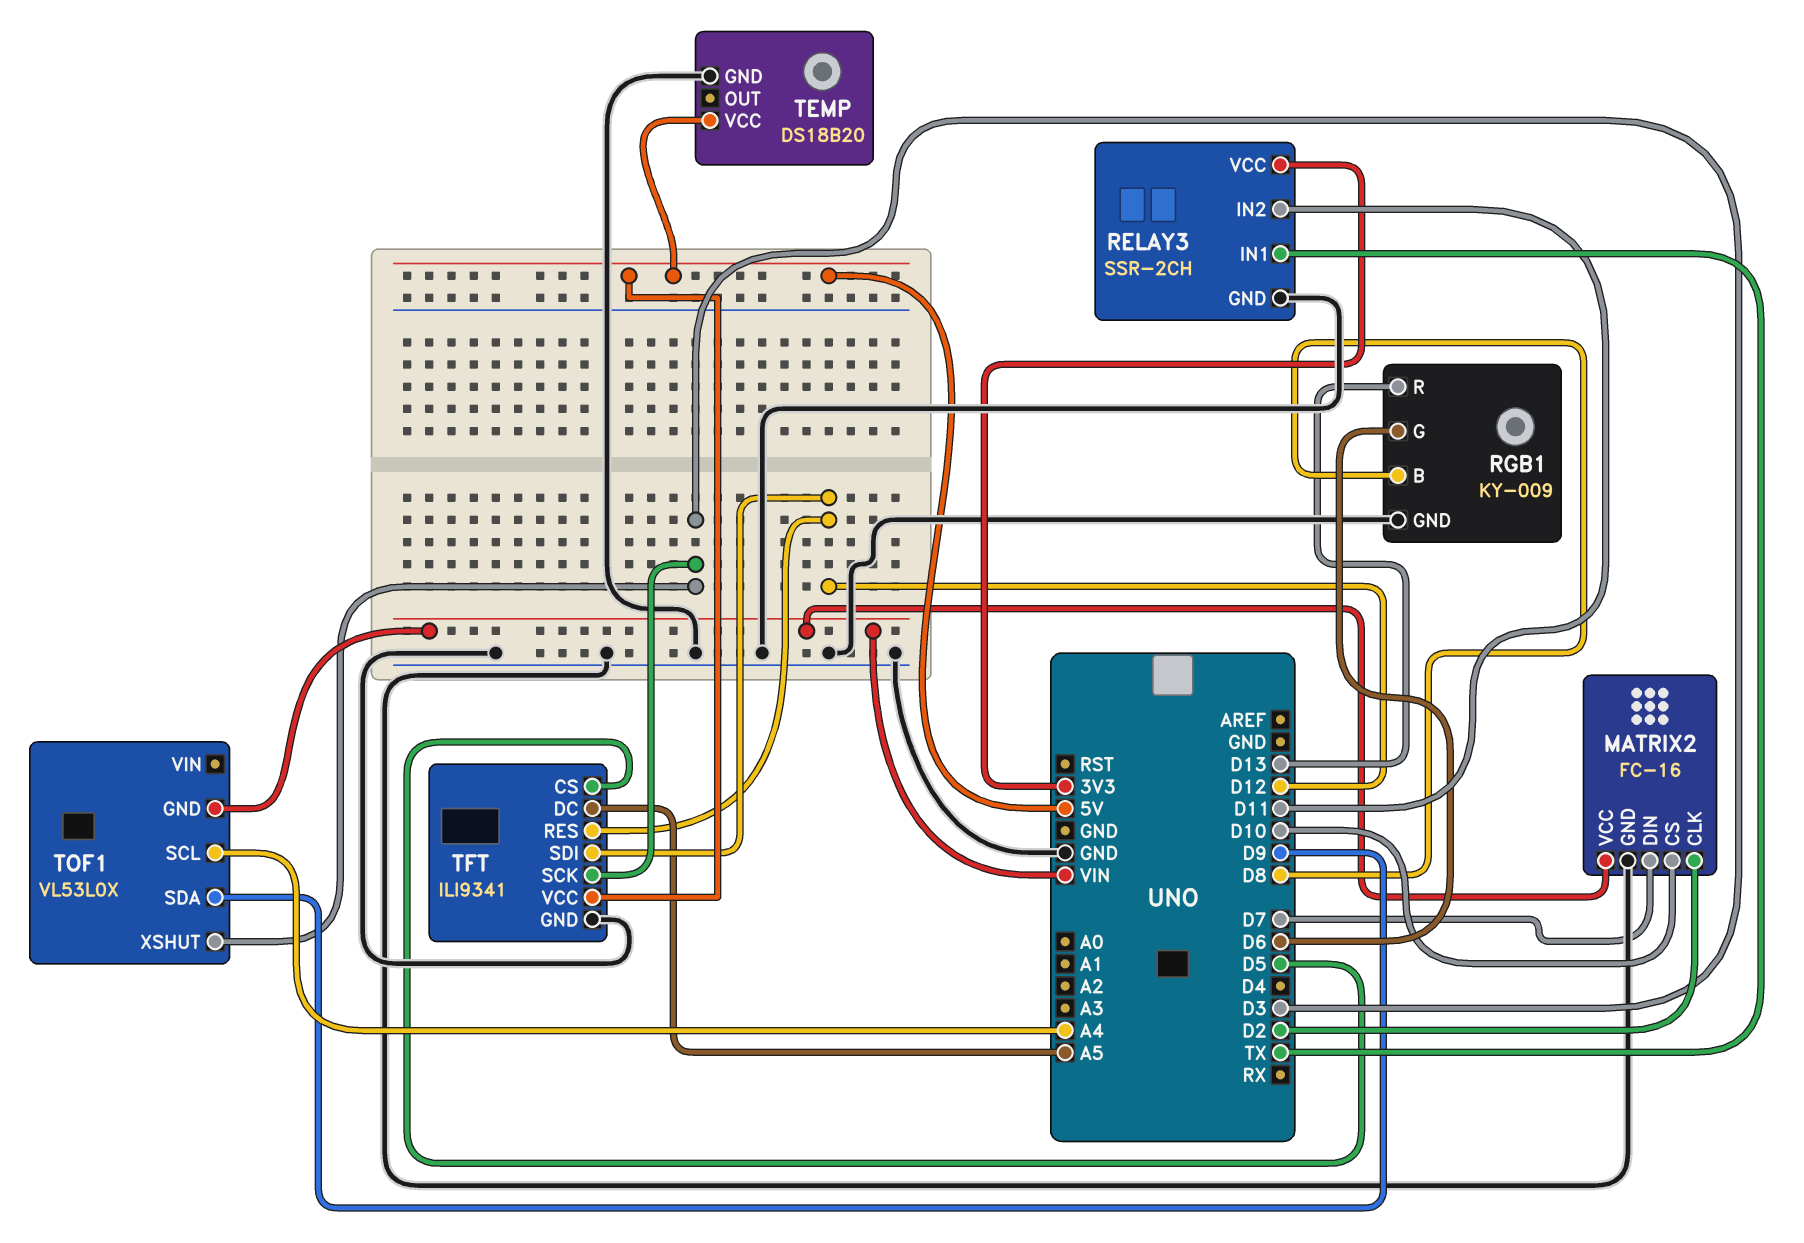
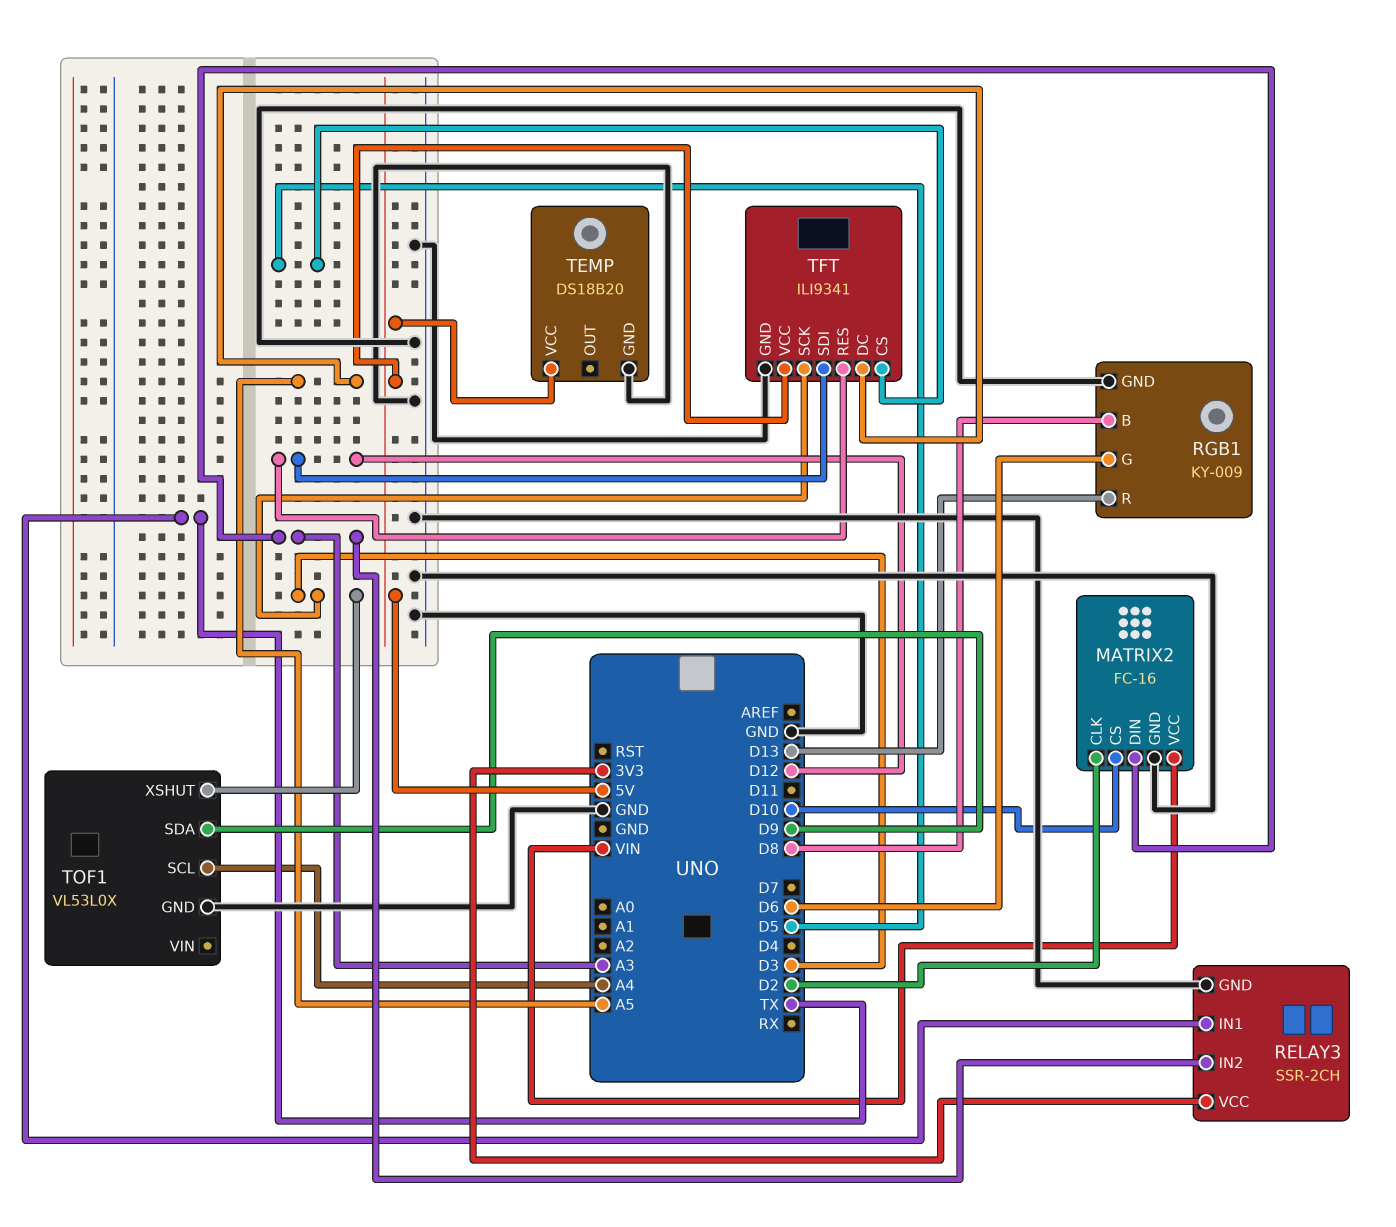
MATRIX2 pin DIN: D7 -> A3
RELAY3 pin IN2: D11 -> A3
TOF1 pin GND: VIN -> GND

